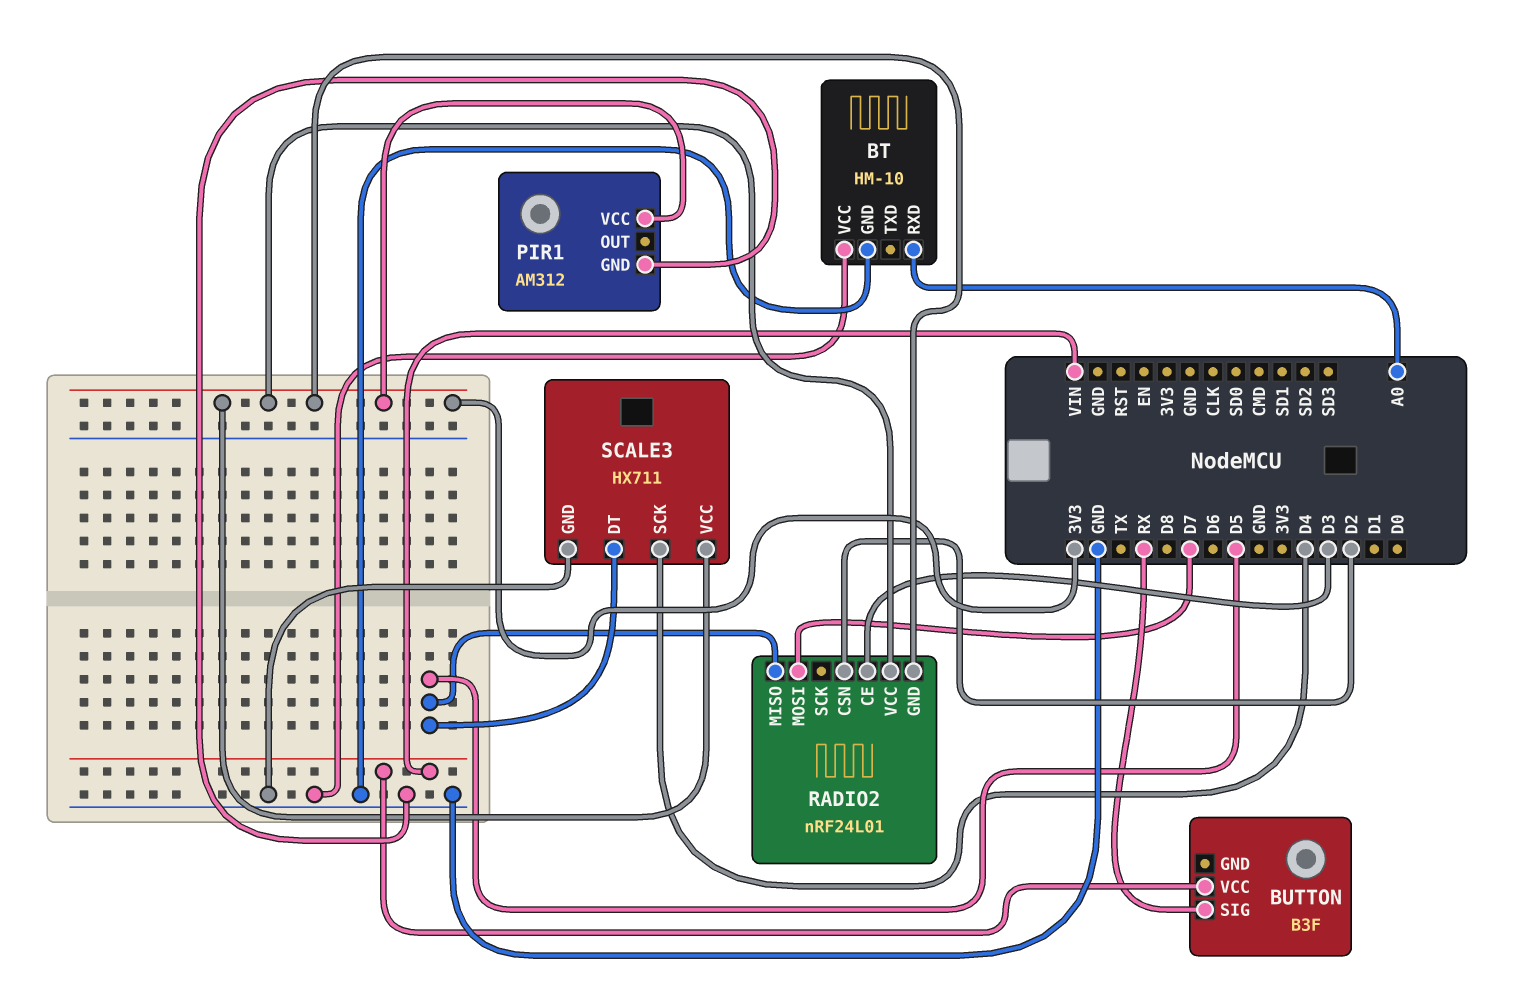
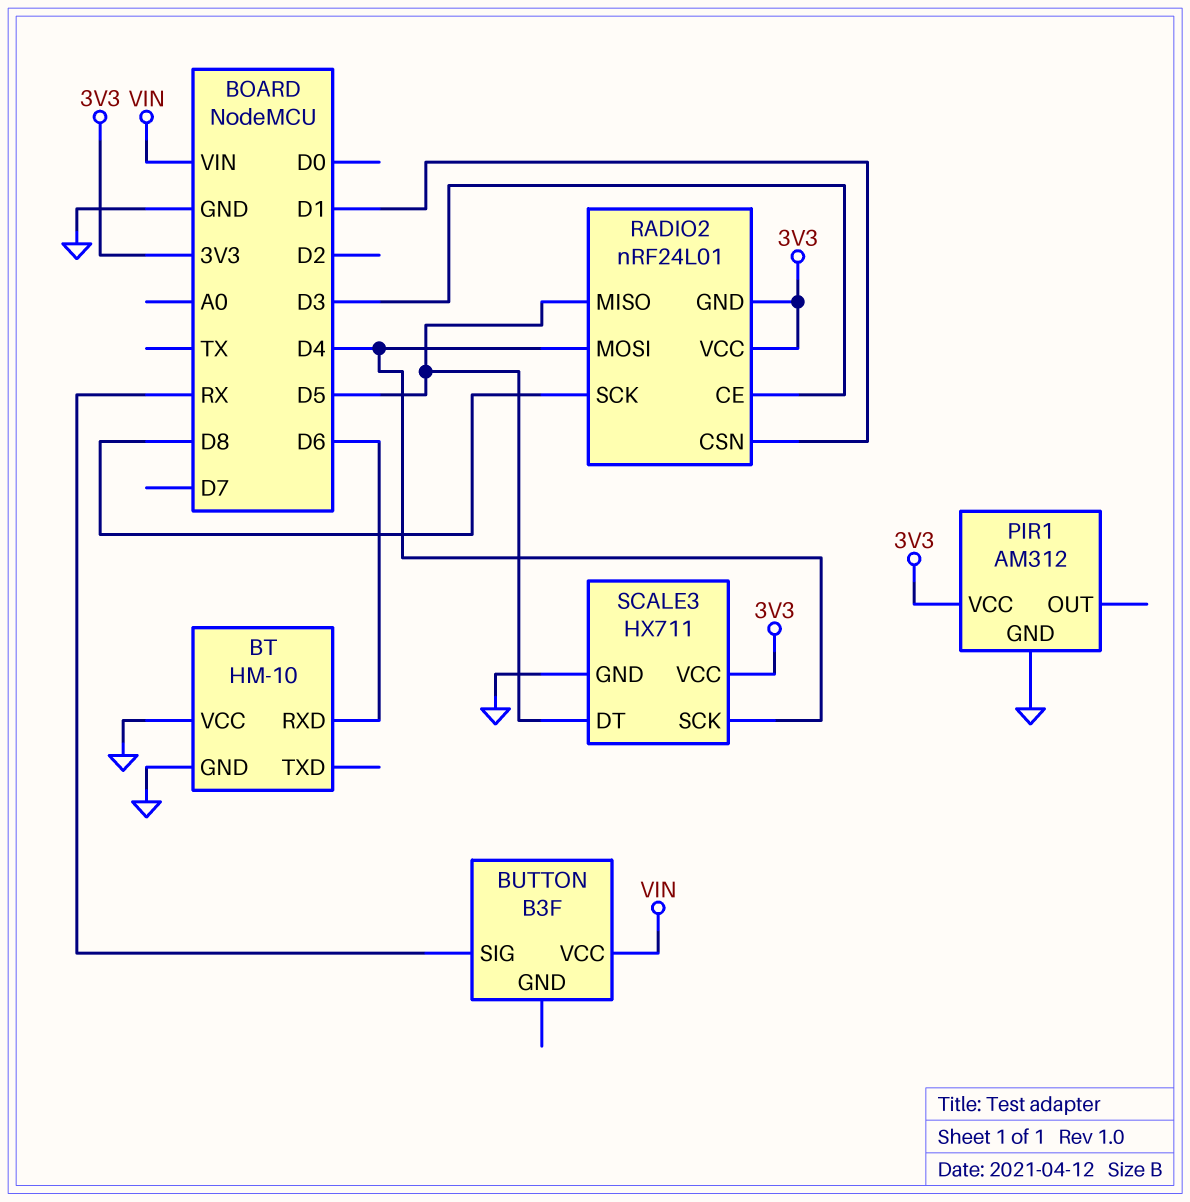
BT pin RXD: A0 -> D6
RADIO2 pin CSN: D2 -> D1
RADIO2 pin MOSI: D7 -> D4
RADIO2 pin SCK: none -> D8

